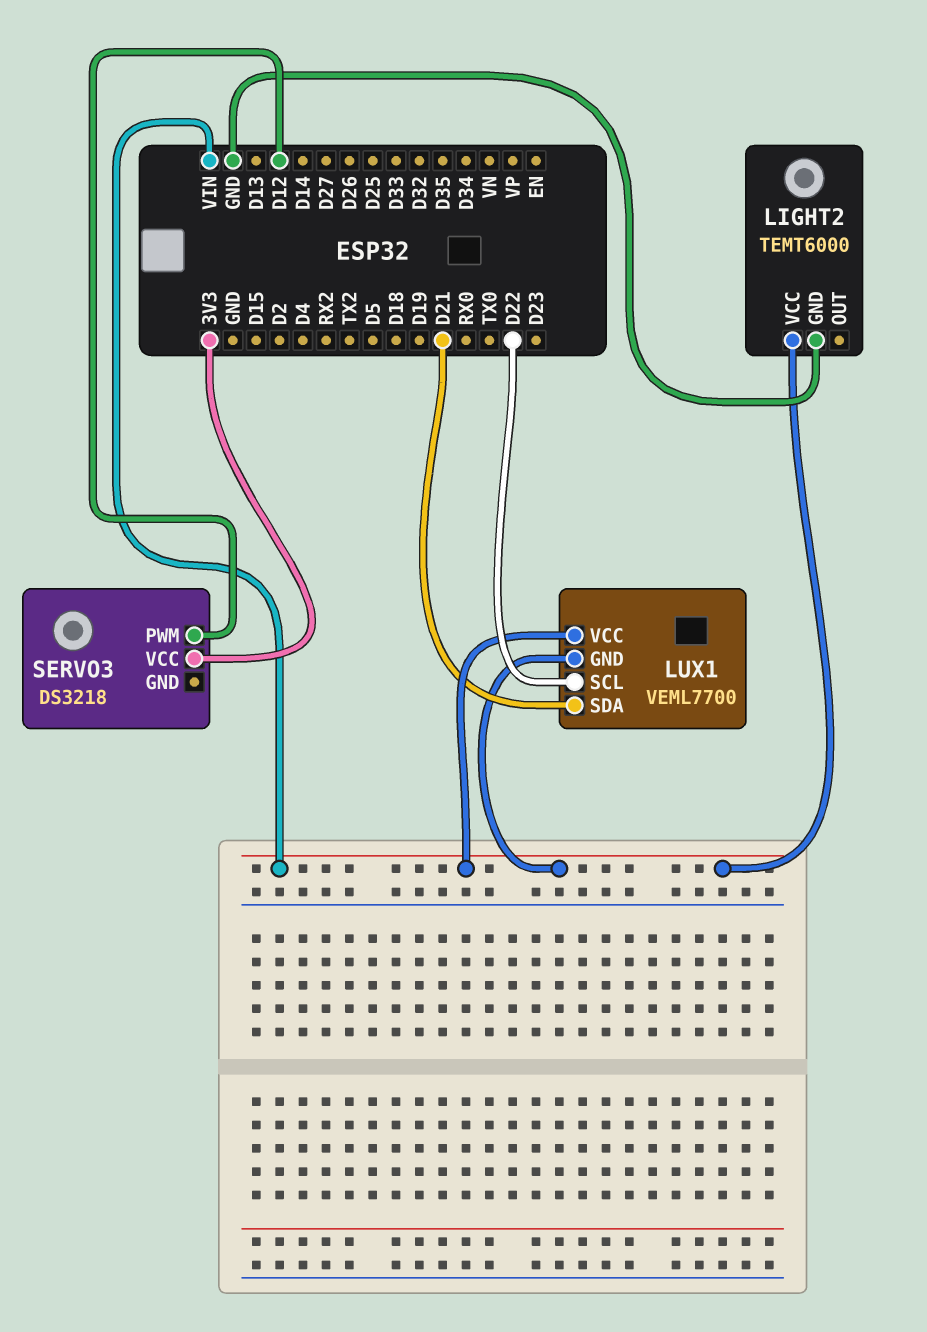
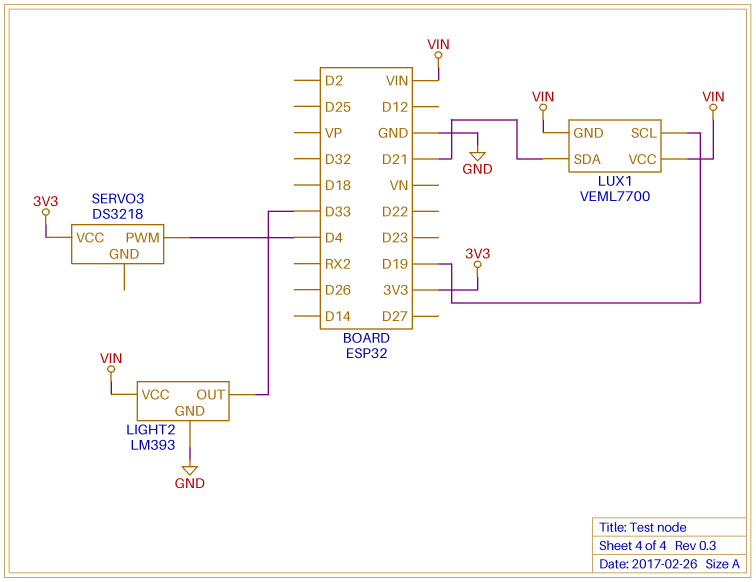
LIGHT2: TEMT6000 -> LM393
LIGHT2 pin OUT: none -> D33
LUX1 pin SCL: D22 -> D19
SERVO3 pin PWM: D12 -> D4

